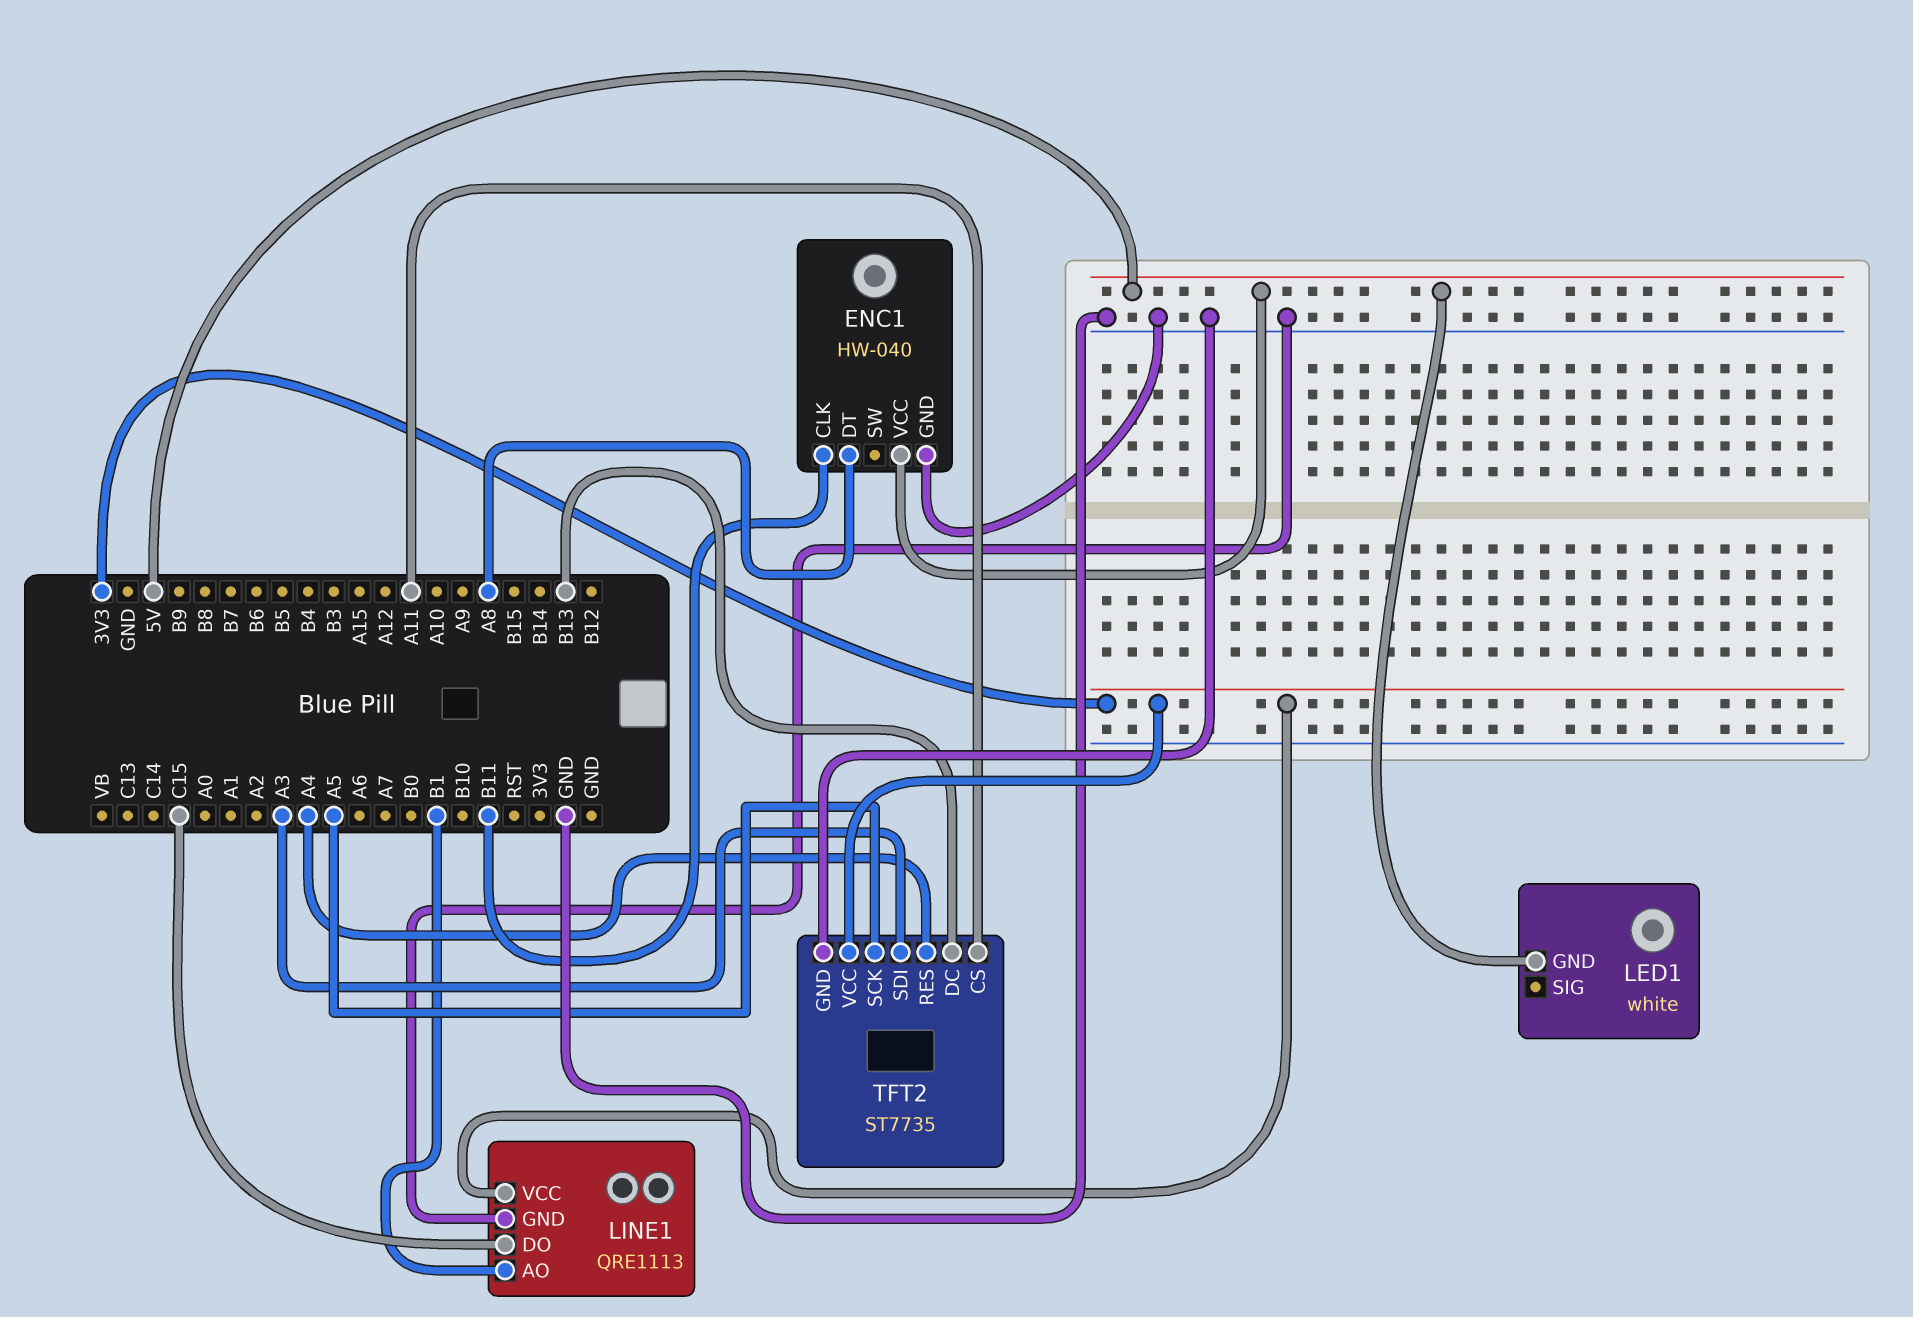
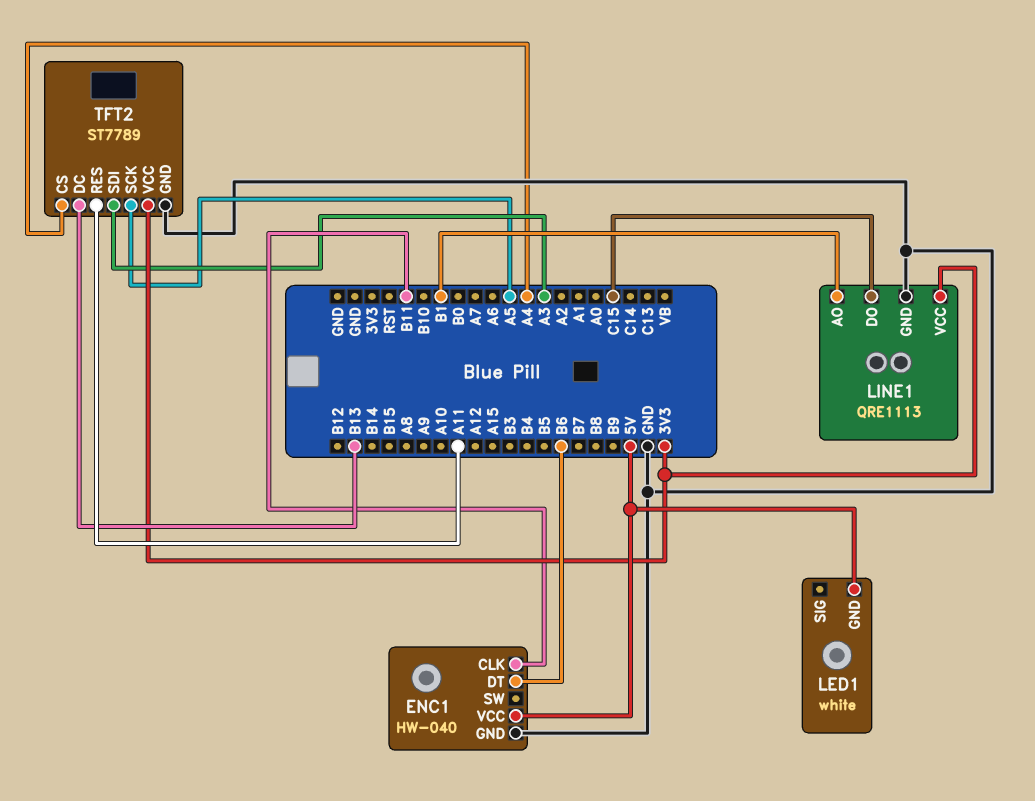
ENC1 pin DT: A8 -> B6
TFT2: ST7735 -> ST7789
TFT2 pin CS: A11 -> A4
TFT2 pin RES: A4 -> A11

